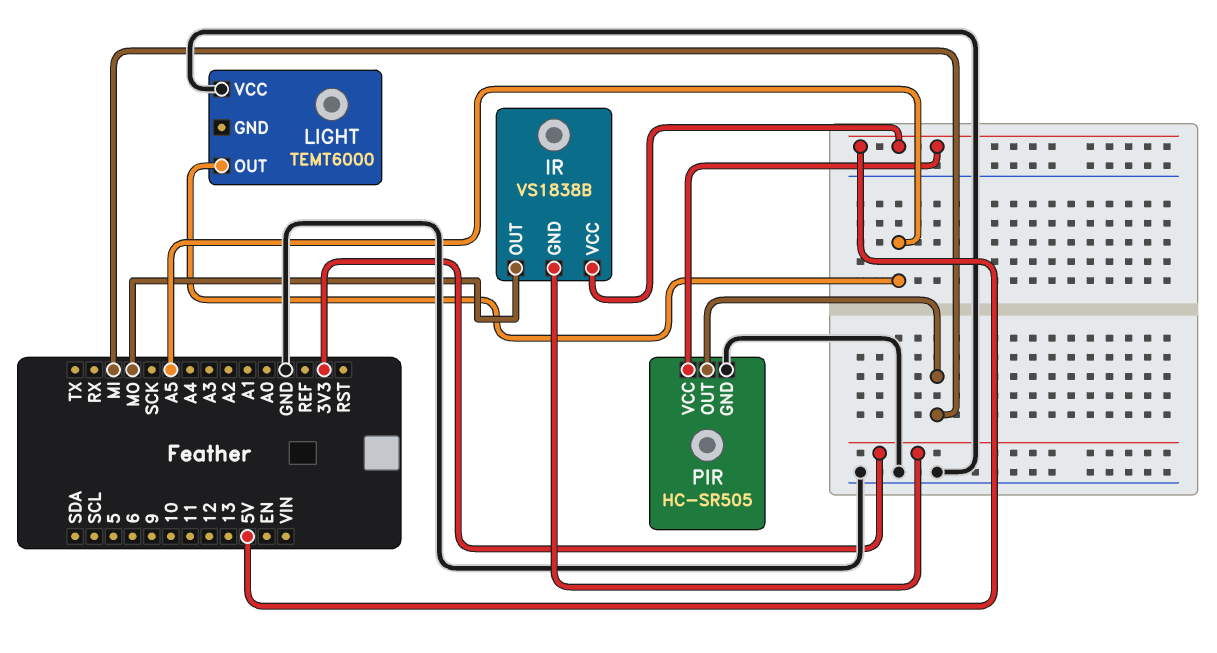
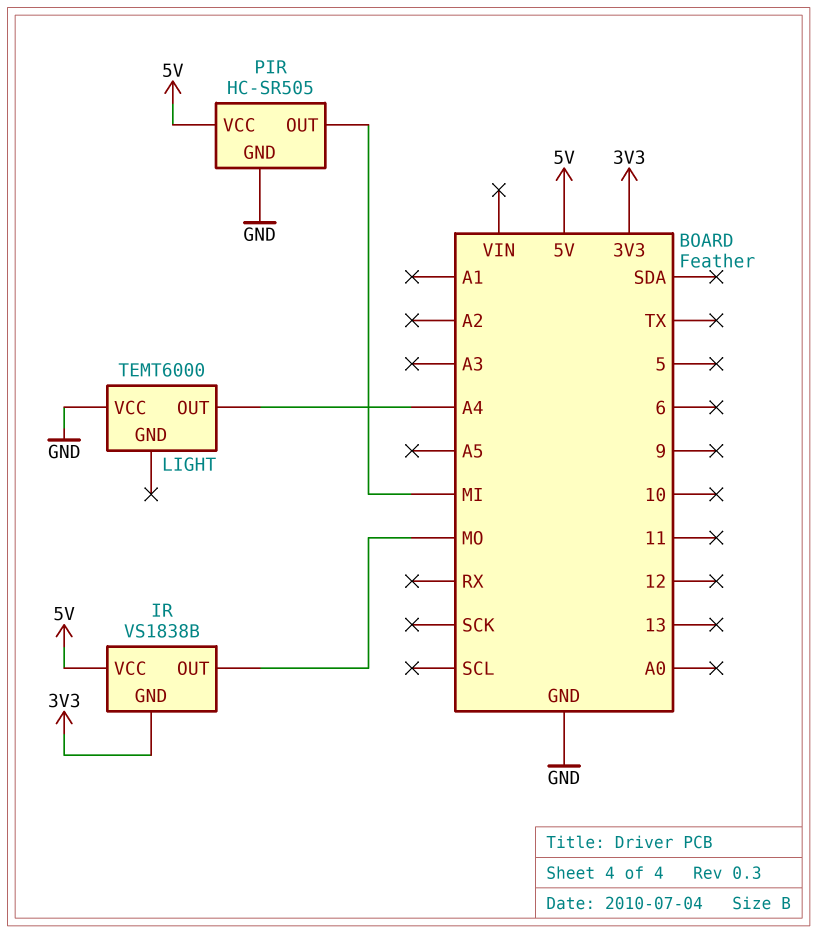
LIGHT pin OUT: A5 -> A4

